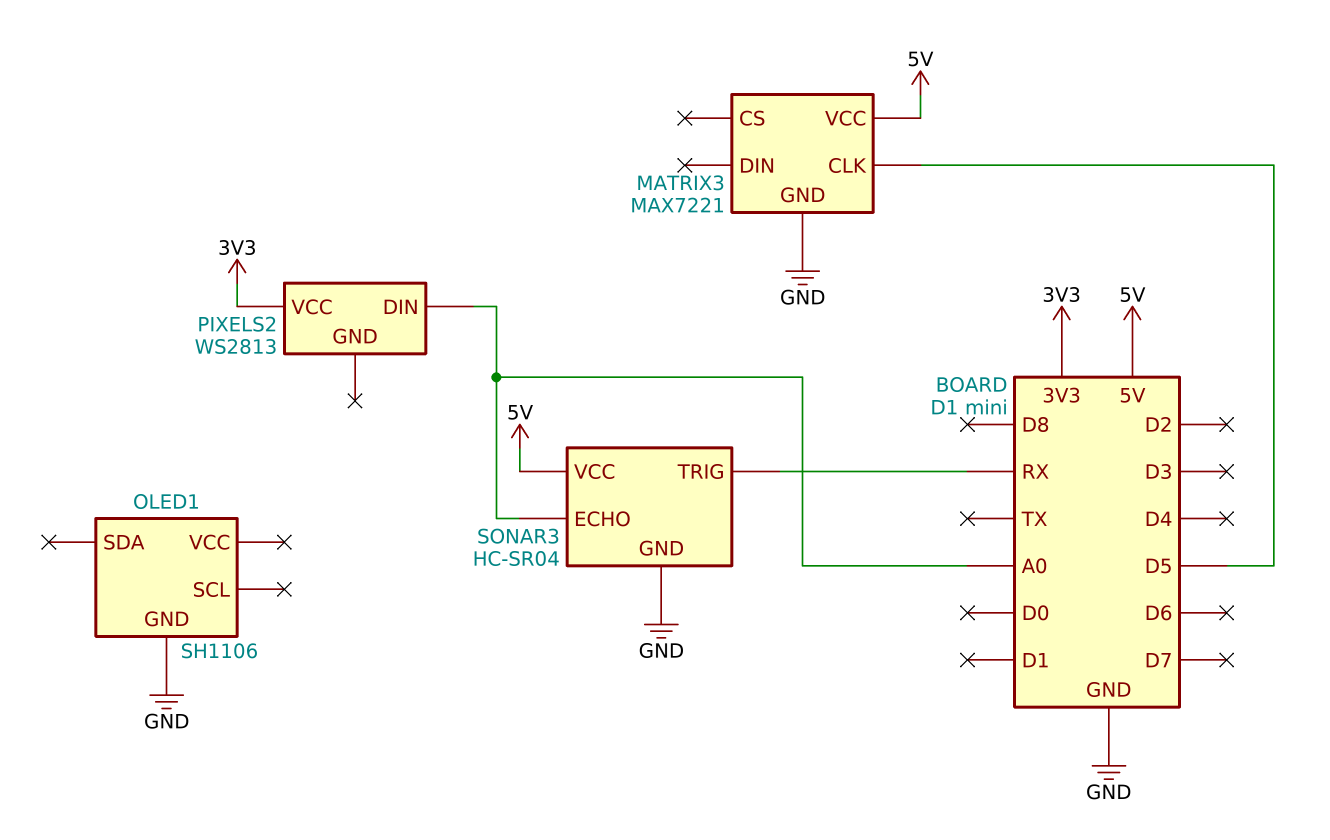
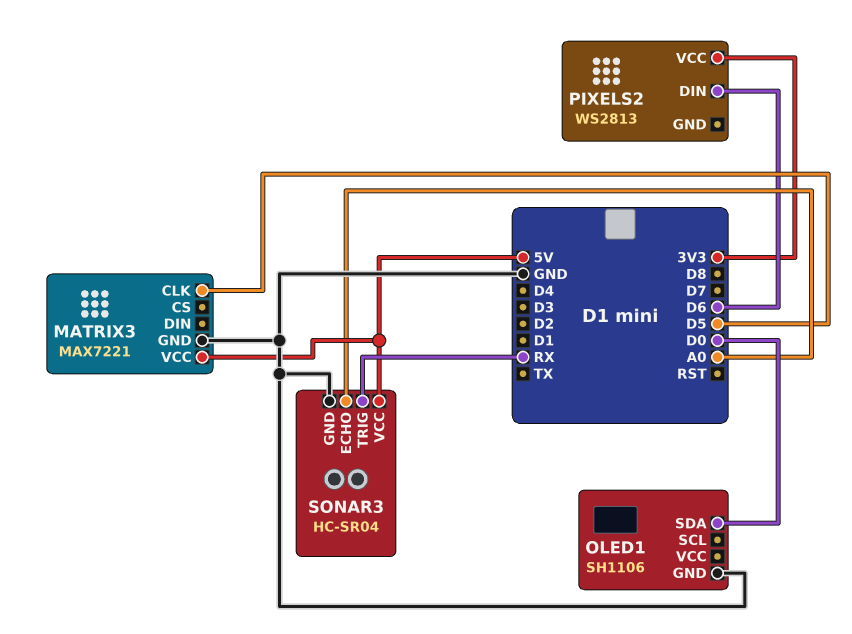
OLED1 pin SDA: none -> D0
PIXELS2 pin DIN: A0 -> D6

